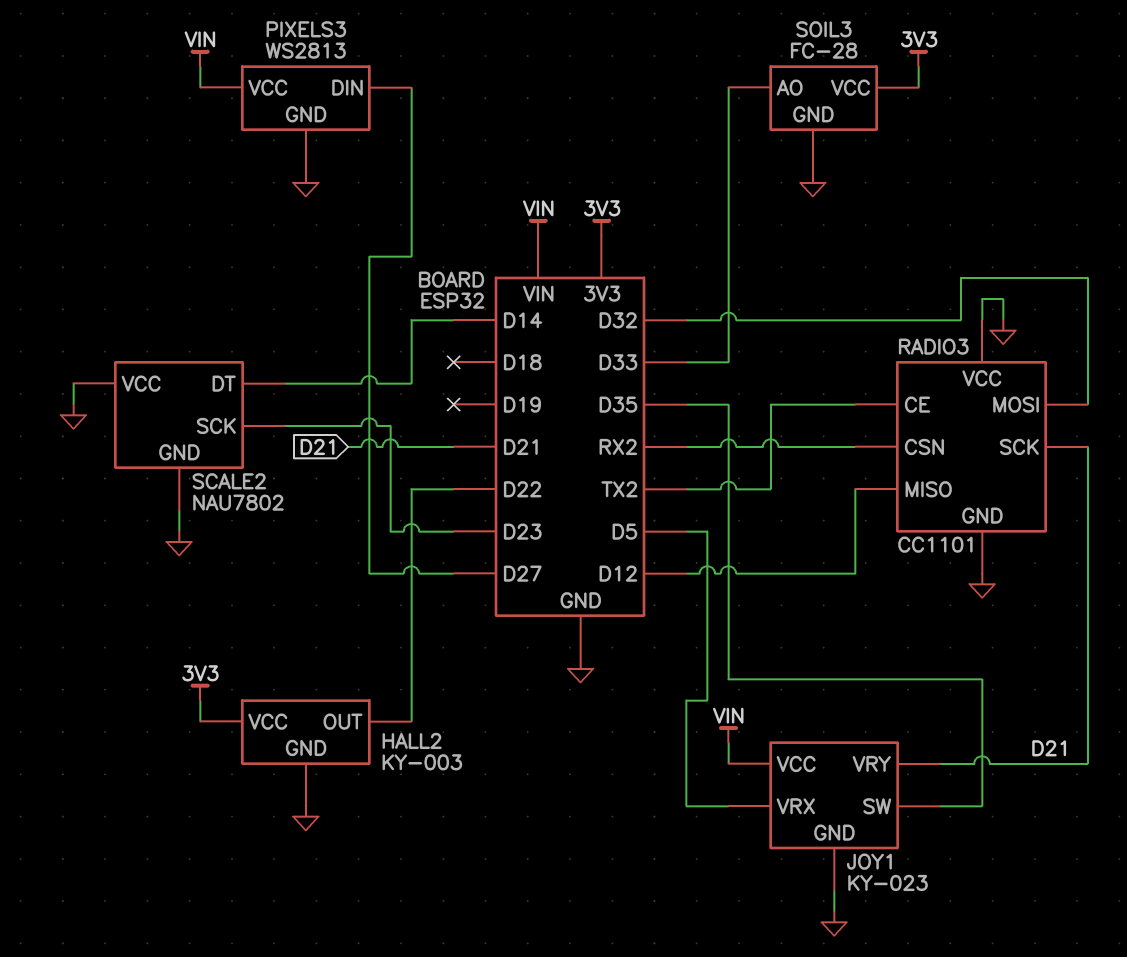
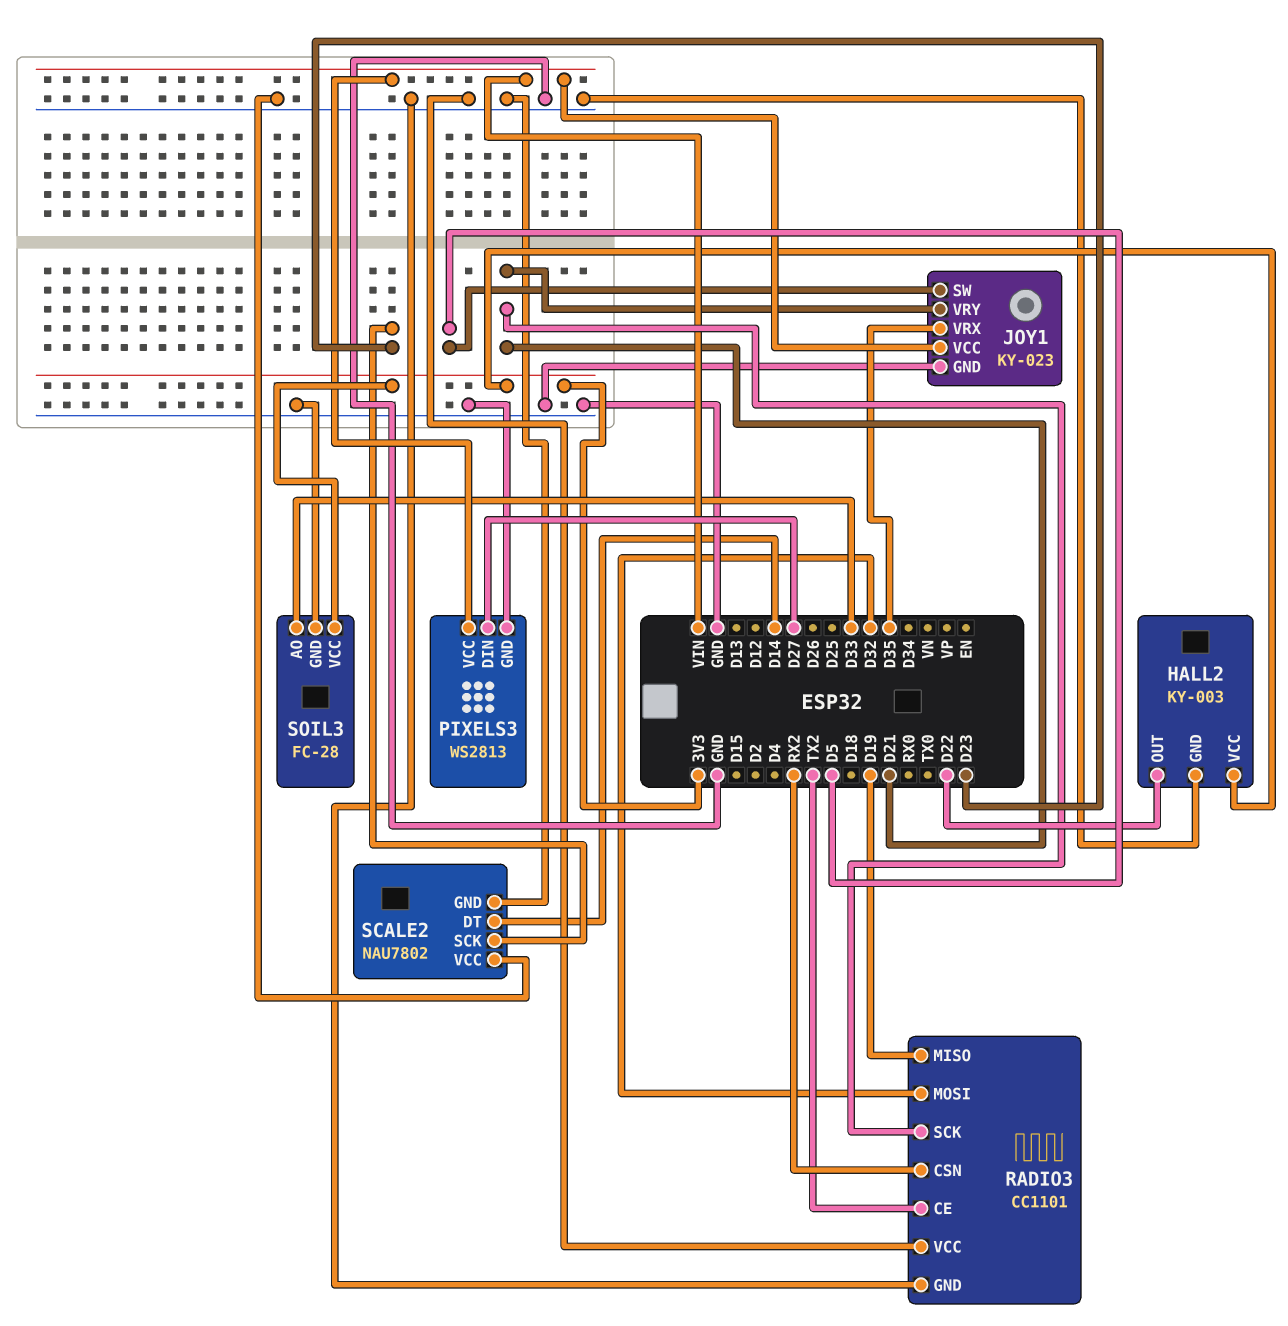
JOY1 pin SW: D35 -> D5
JOY1 pin VRX: D5 -> D35
RADIO3 pin MISO: D12 -> D19

